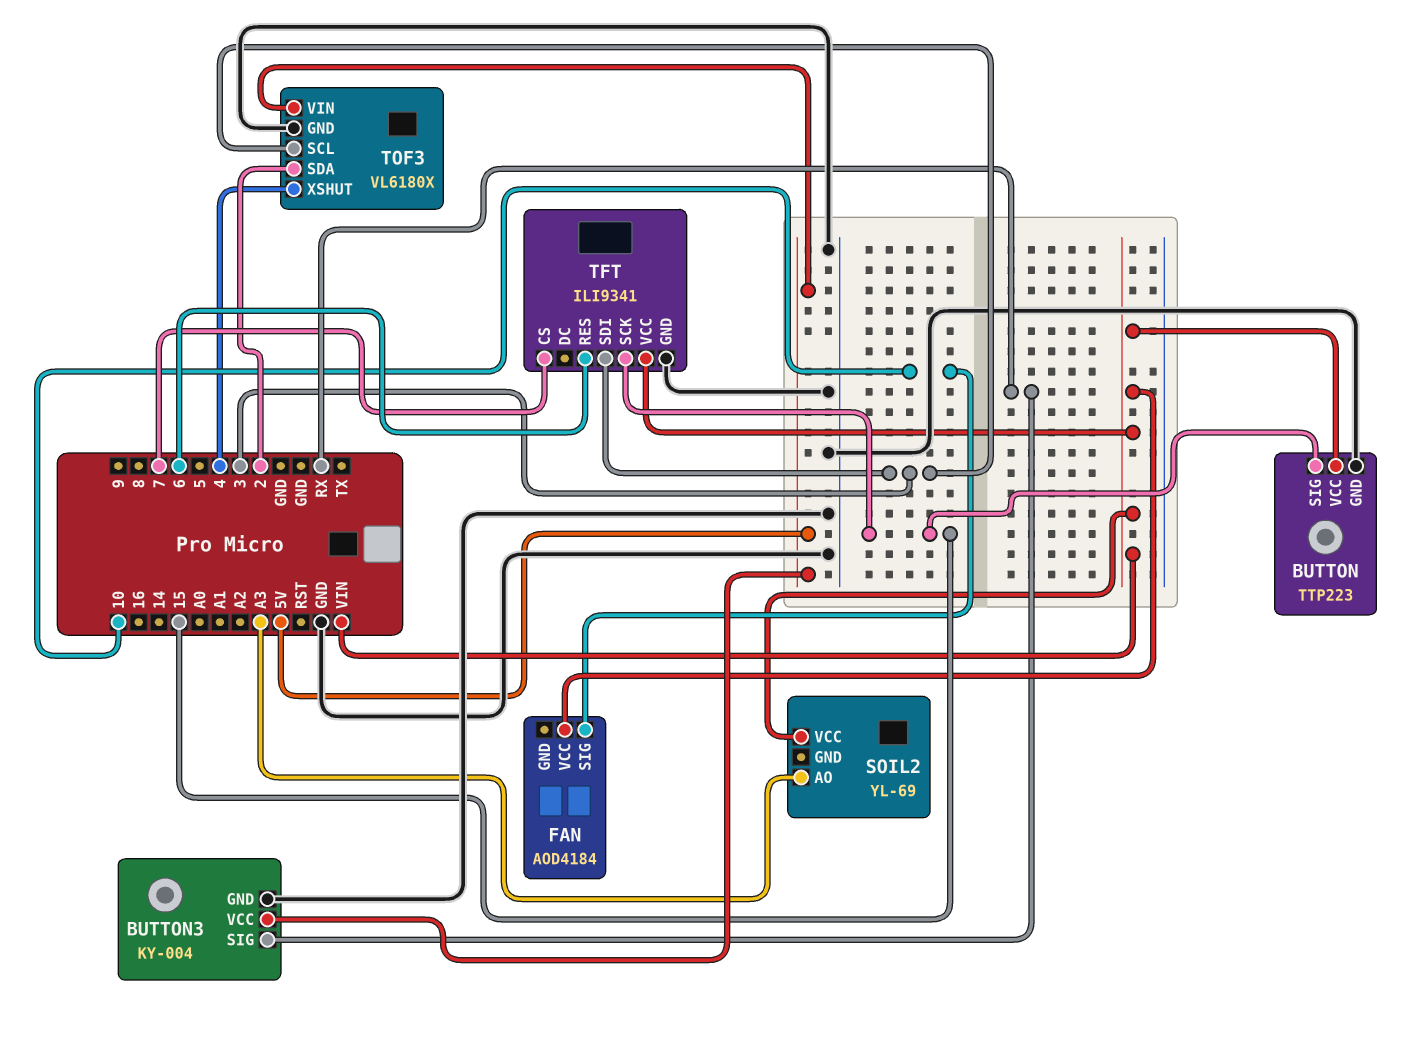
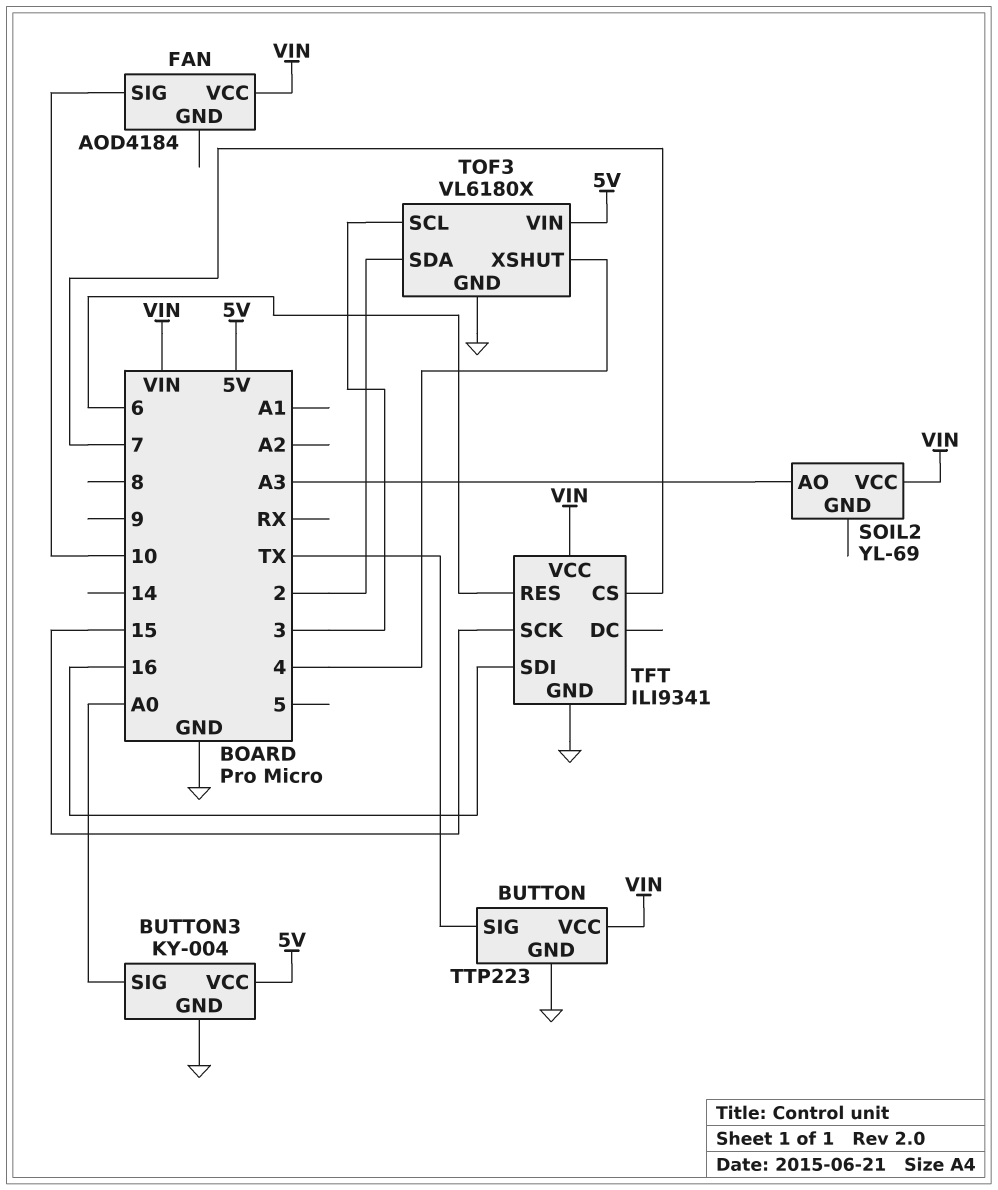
BUTTON pin SIG: 15 -> TX
BUTTON3 pin SIG: RX -> A0
TFT pin SDI: 3 -> 16

